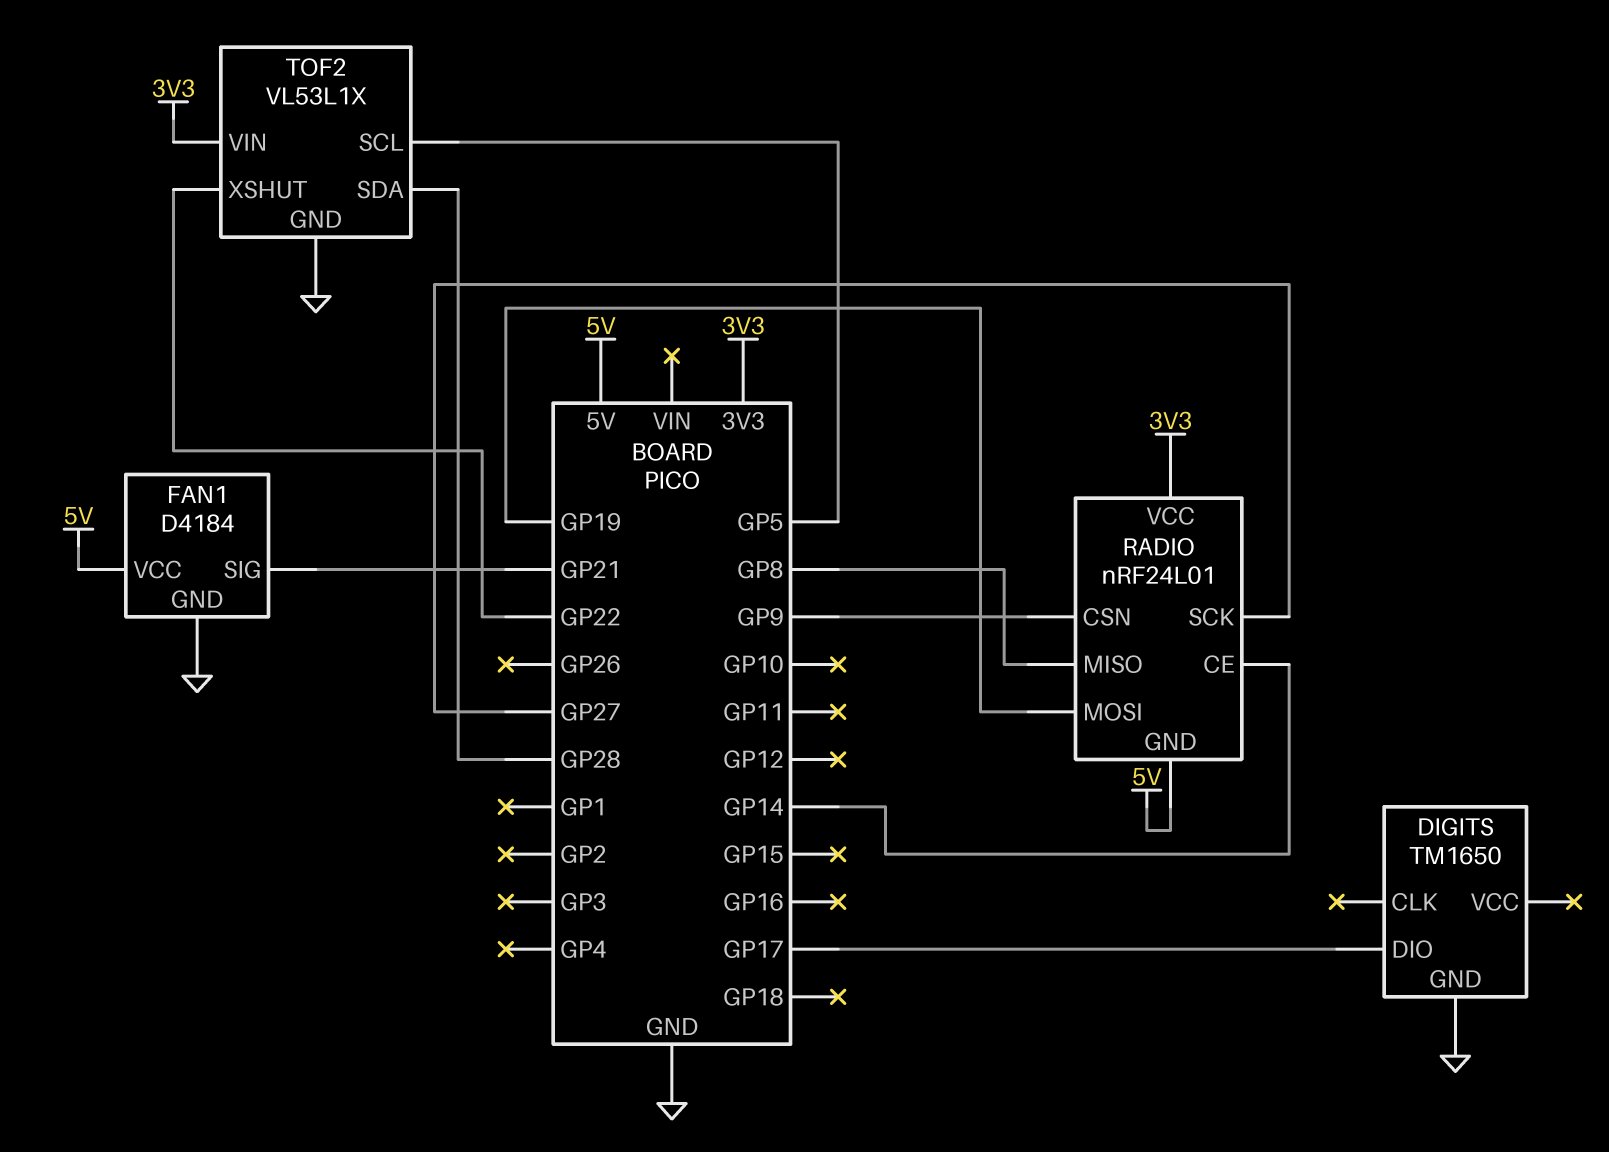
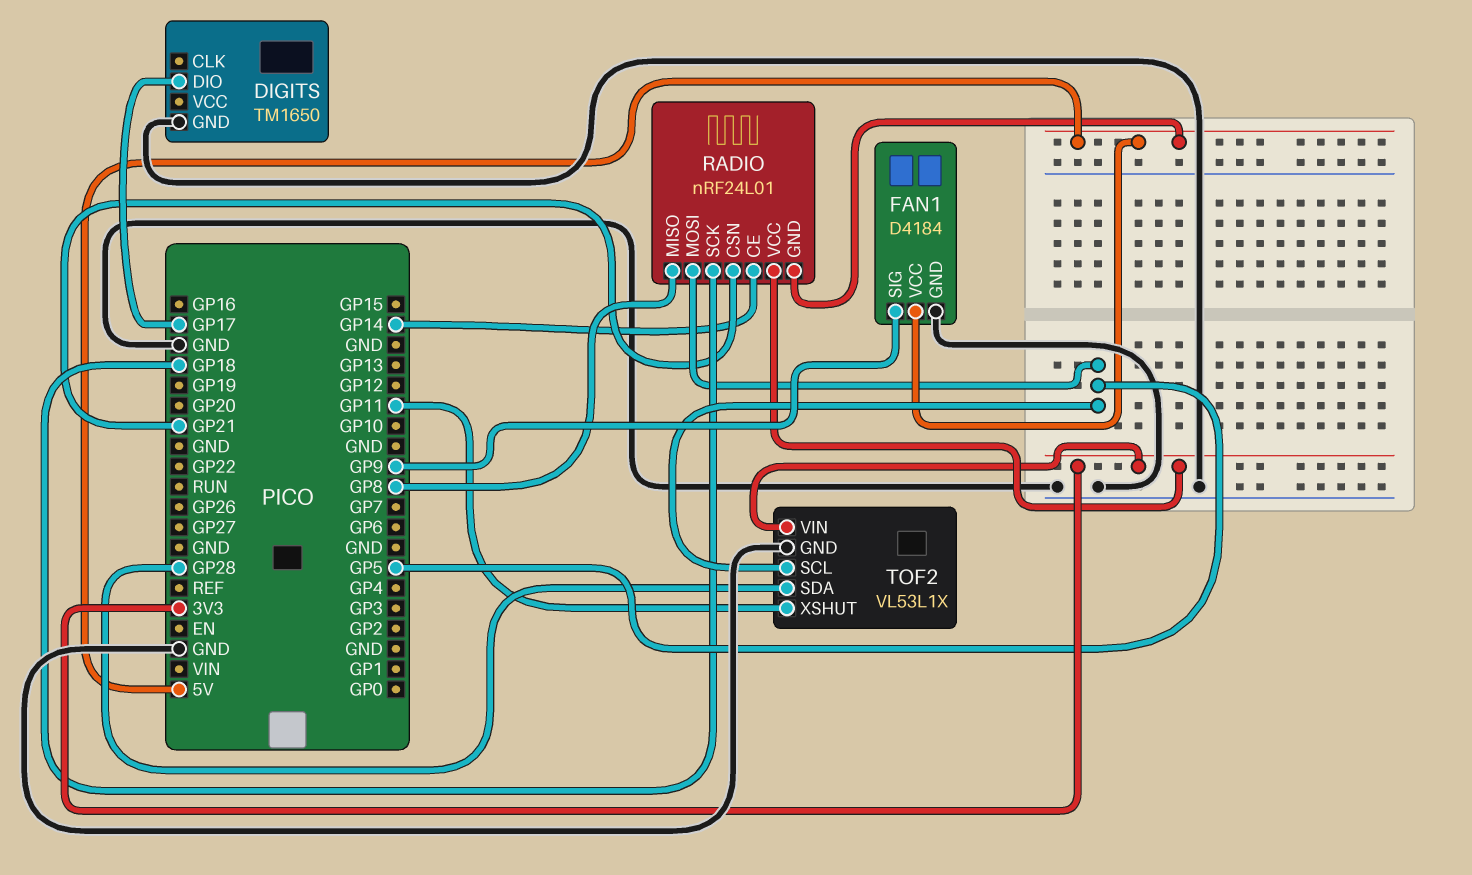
FAN1 pin SIG: GP21 -> GP9
RADIO pin CSN: GP9 -> GP21
RADIO pin MOSI: GP19 -> GP5
RADIO pin SCK: GP27 -> GP18
TOF2 pin XSHUT: GP22 -> GP11

